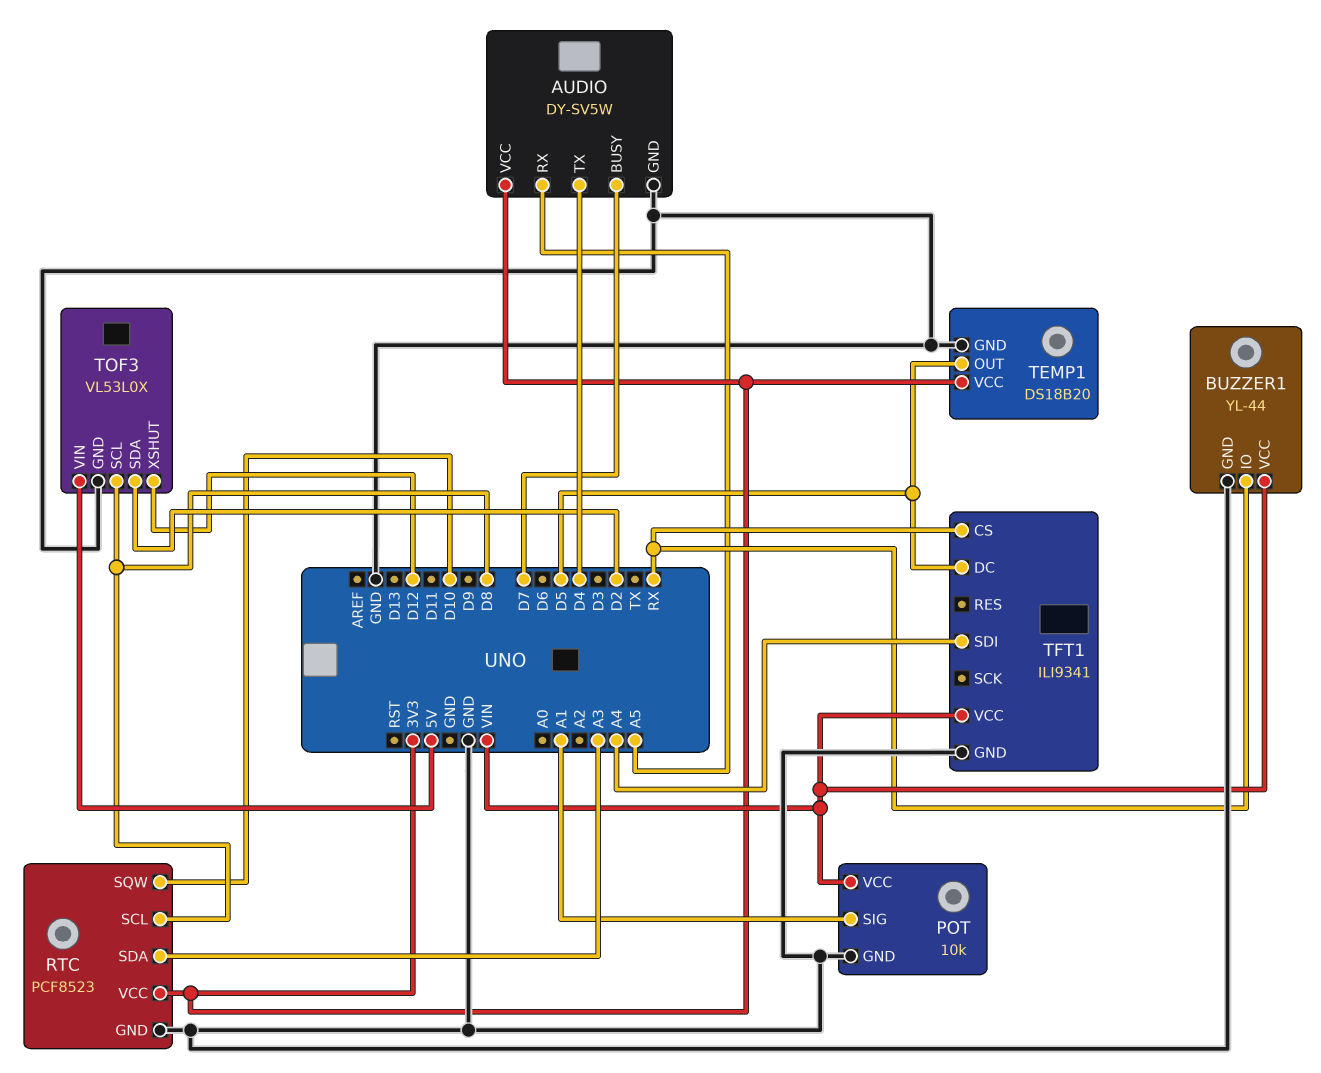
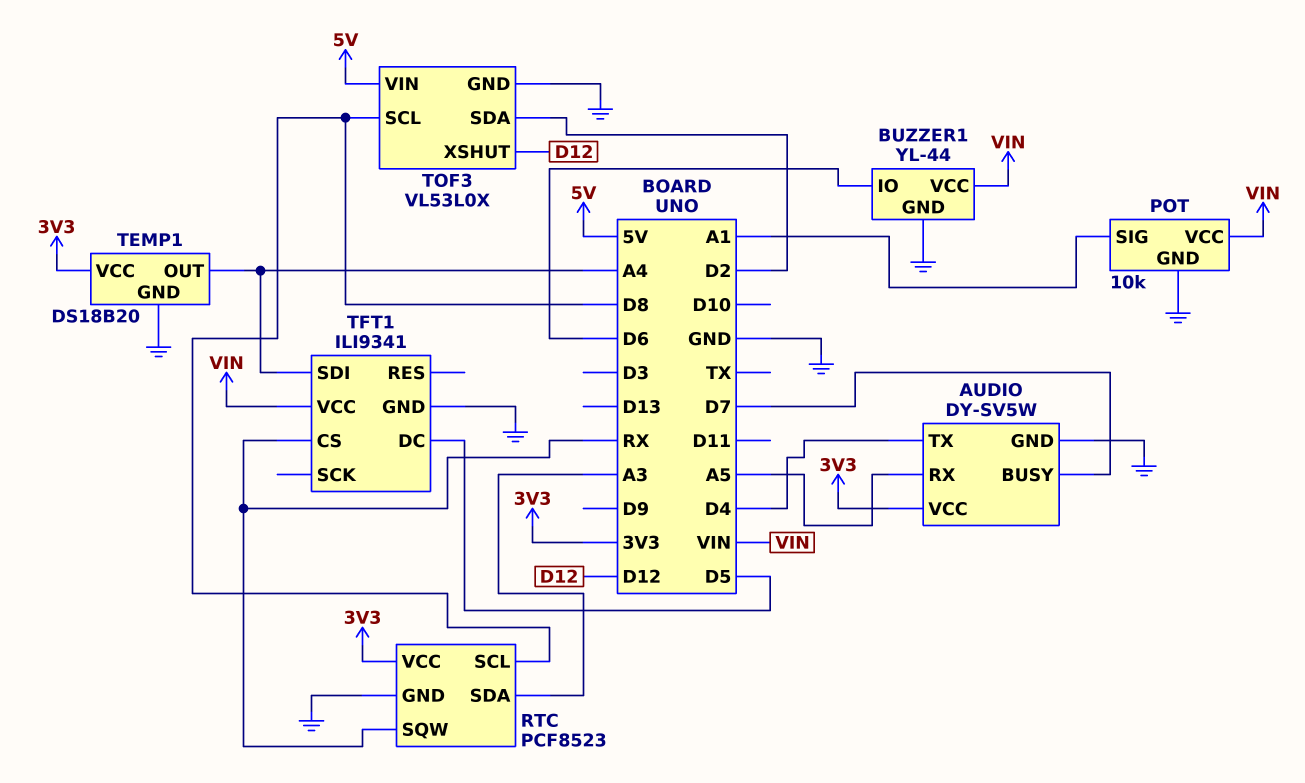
BUZZER1 pin IO: RX -> D6
RTC pin SQW: D10 -> RX
TEMP1 pin OUT: D5 -> A4

